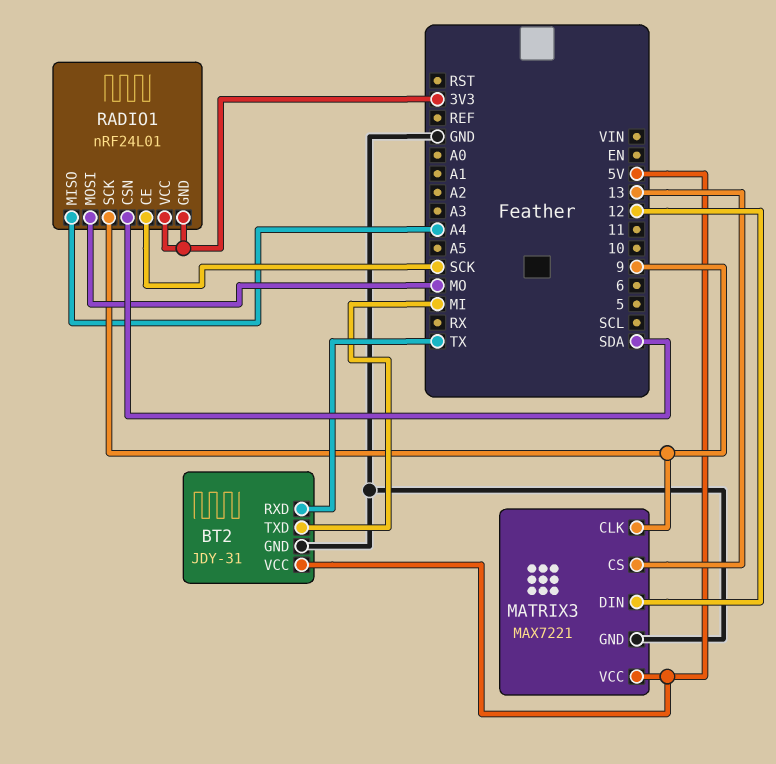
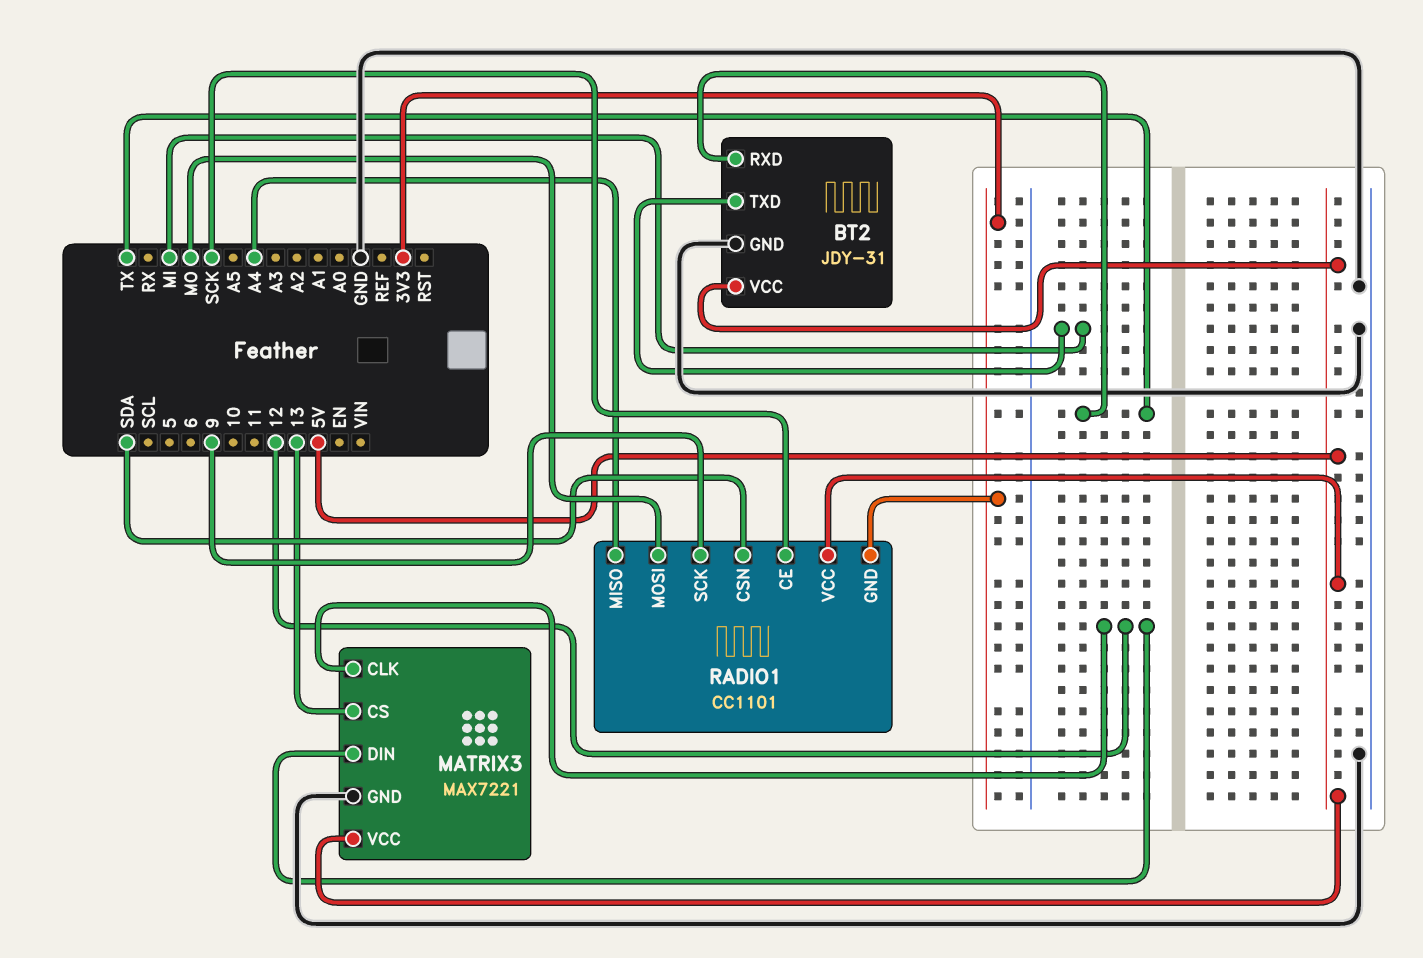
MATRIX3 pin CLK: 9 -> 12
RADIO1: nRF24L01 -> CC1101
RADIO1 pin VCC: 3V3 -> 5V

